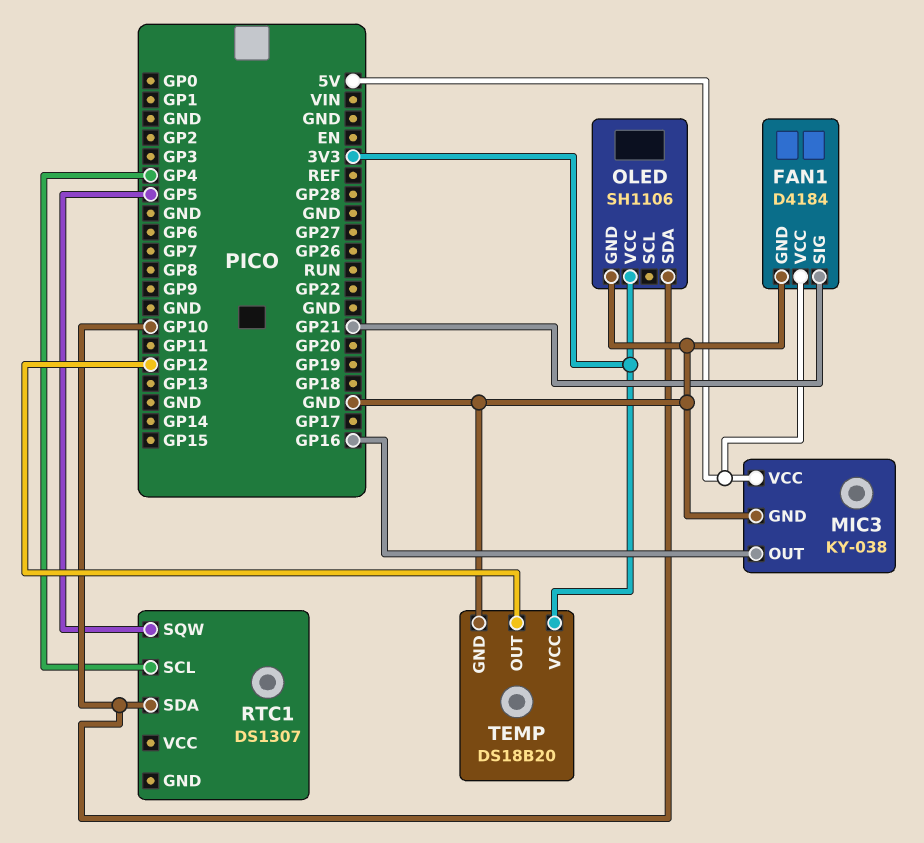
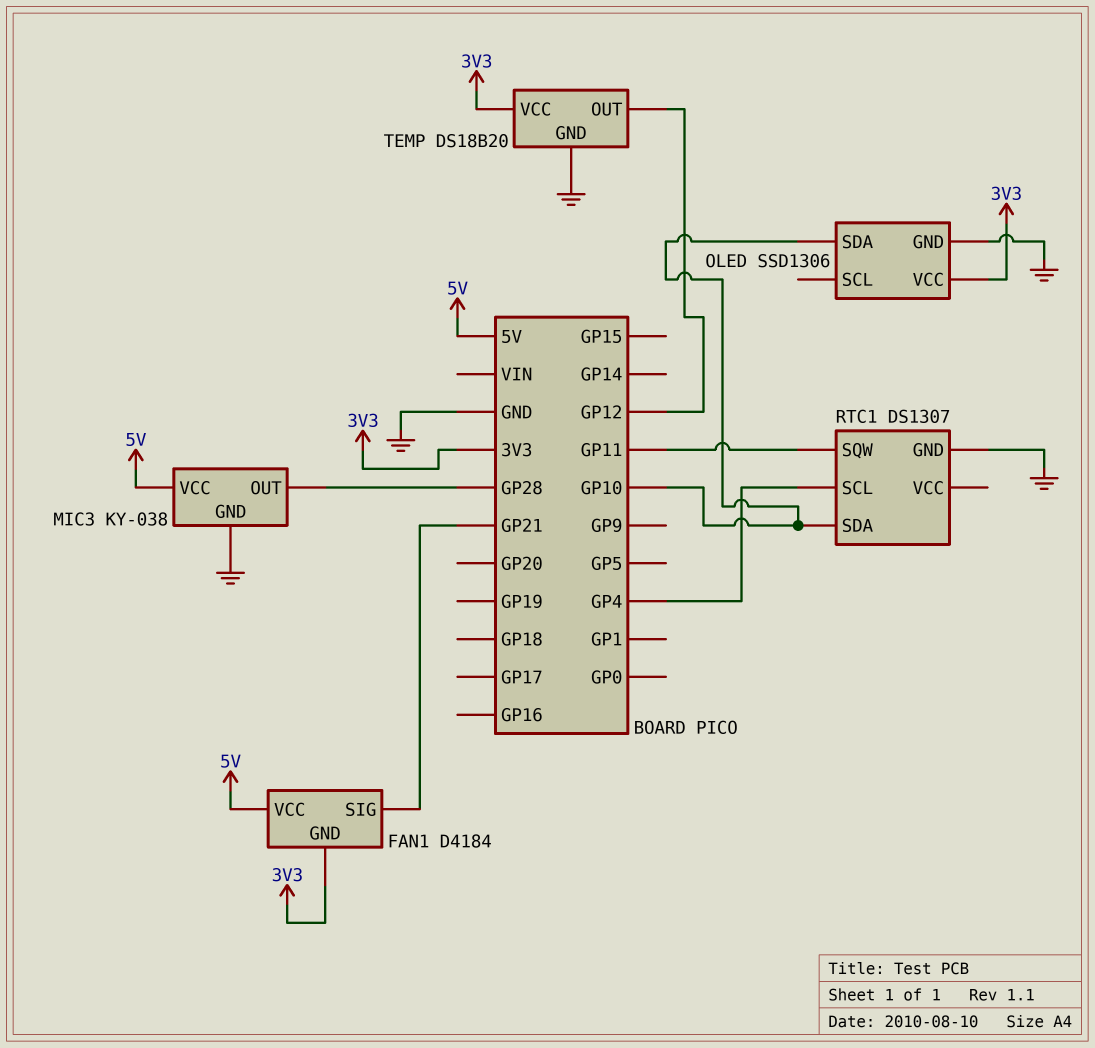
FAN1 pin GND: GND -> 3V3
MIC3 pin OUT: GP16 -> GP28
OLED: SH1106 -> SSD1306
RTC1 pin GND: none -> GND
RTC1 pin SQW: GP5 -> GP11

